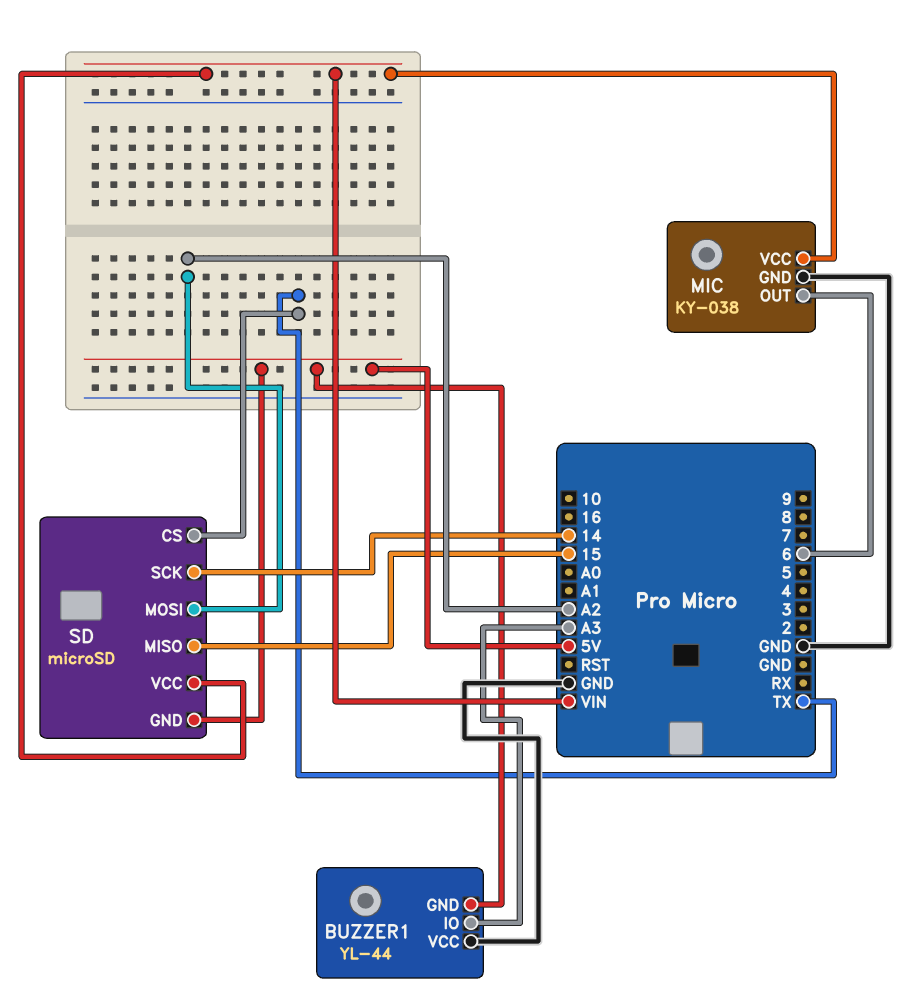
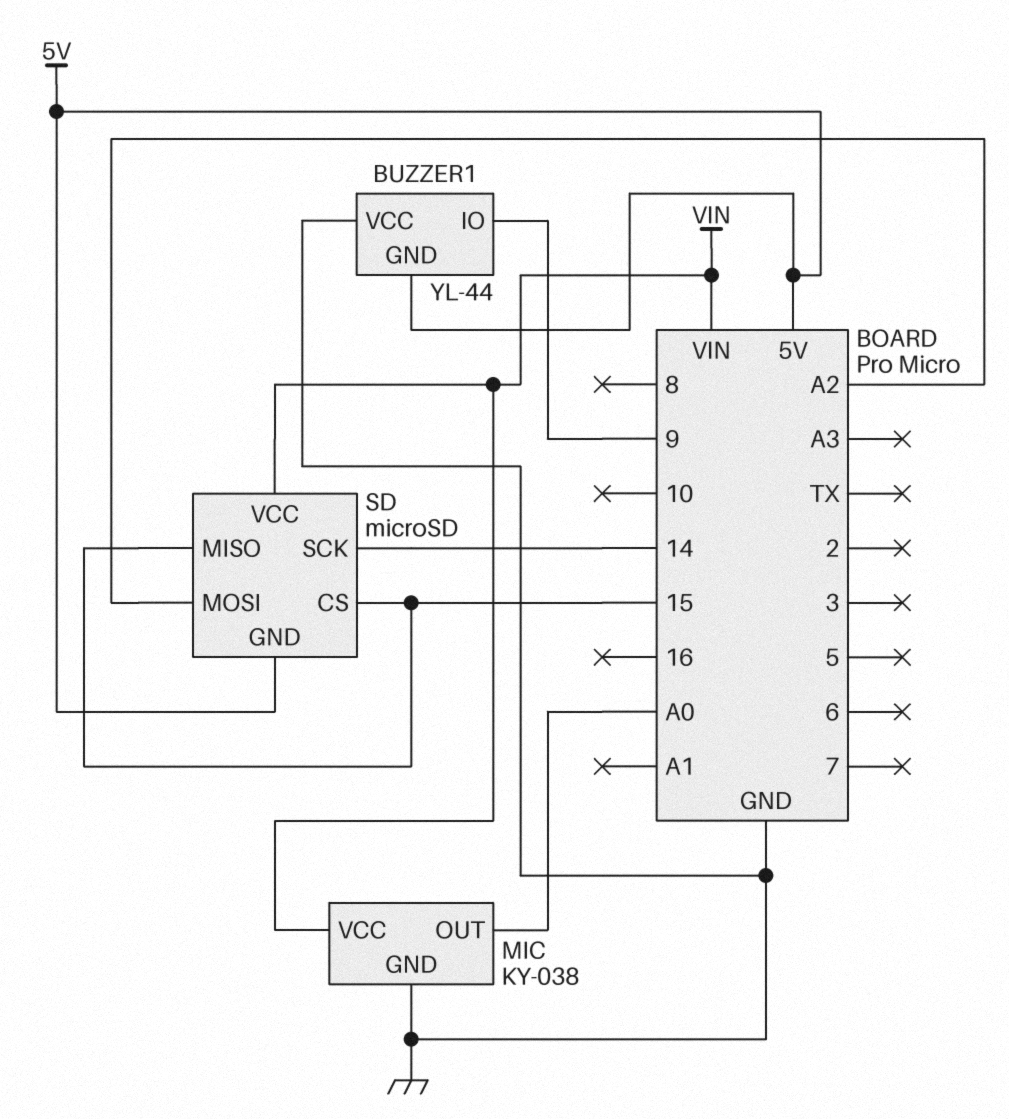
BUZZER1 pin IO: A3 -> 9
MIC pin OUT: 6 -> A0
SD pin CS: TX -> 15

